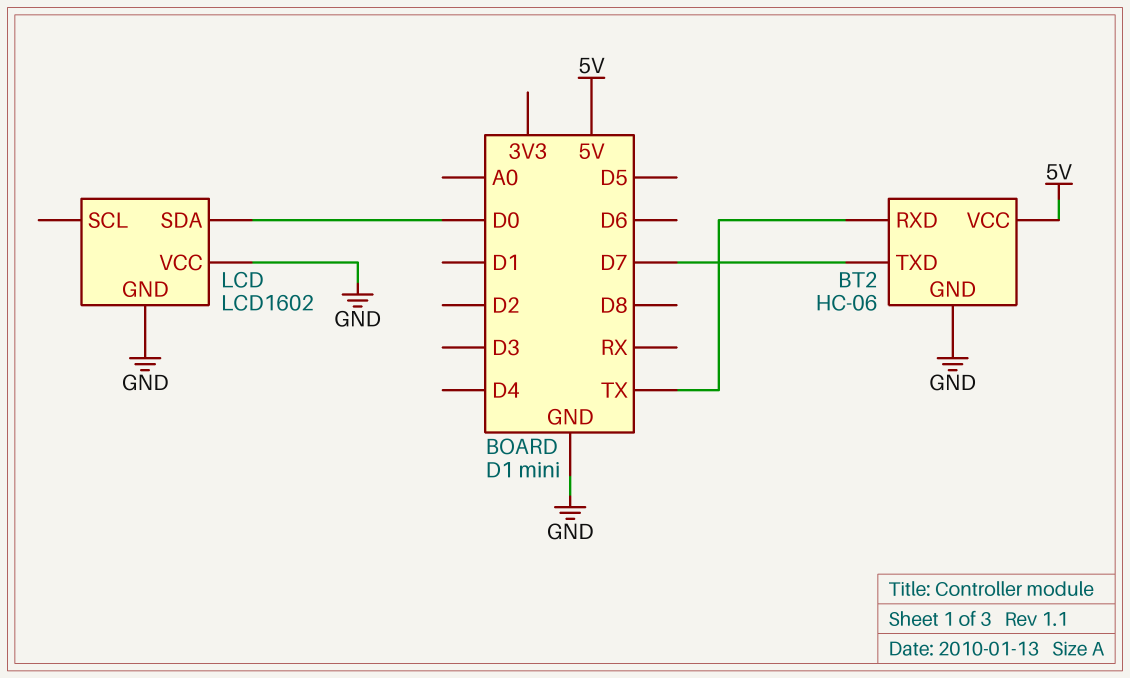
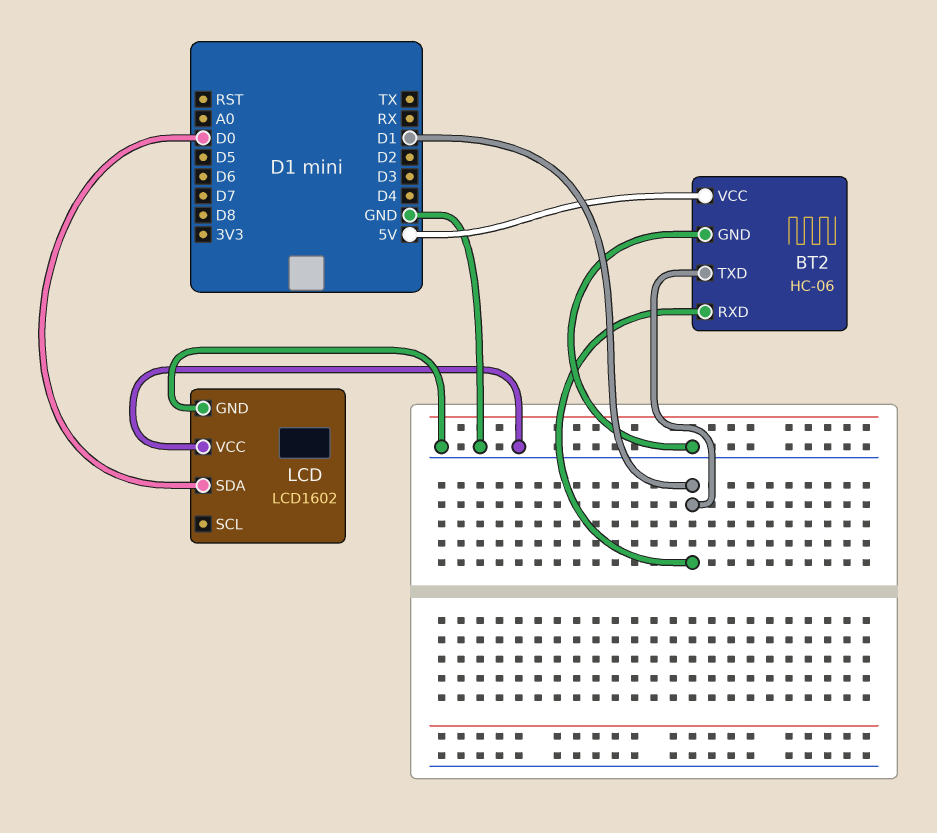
BT2 pin RXD: TX -> D1
BT2 pin TXD: D7 -> D1

